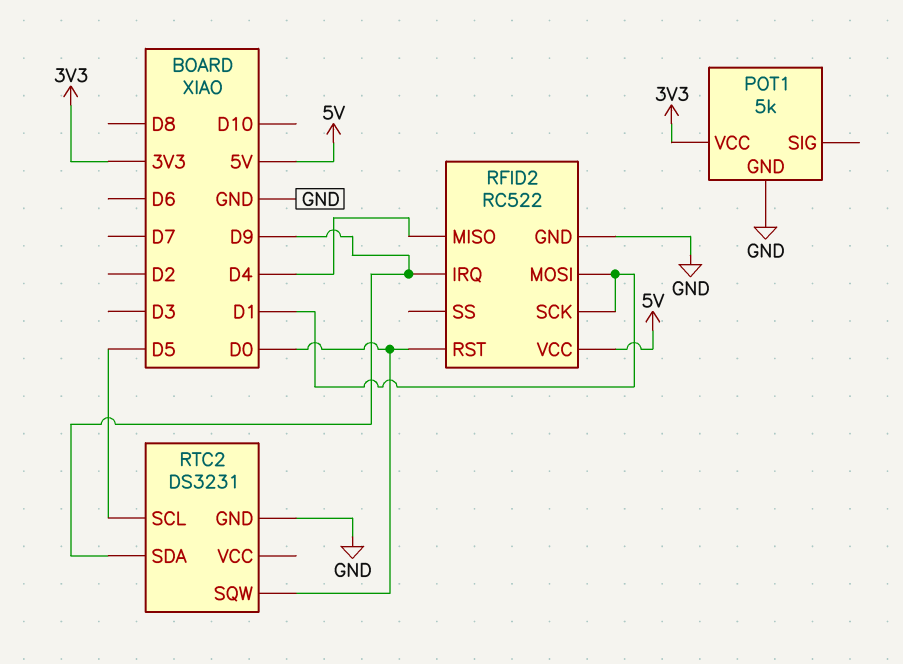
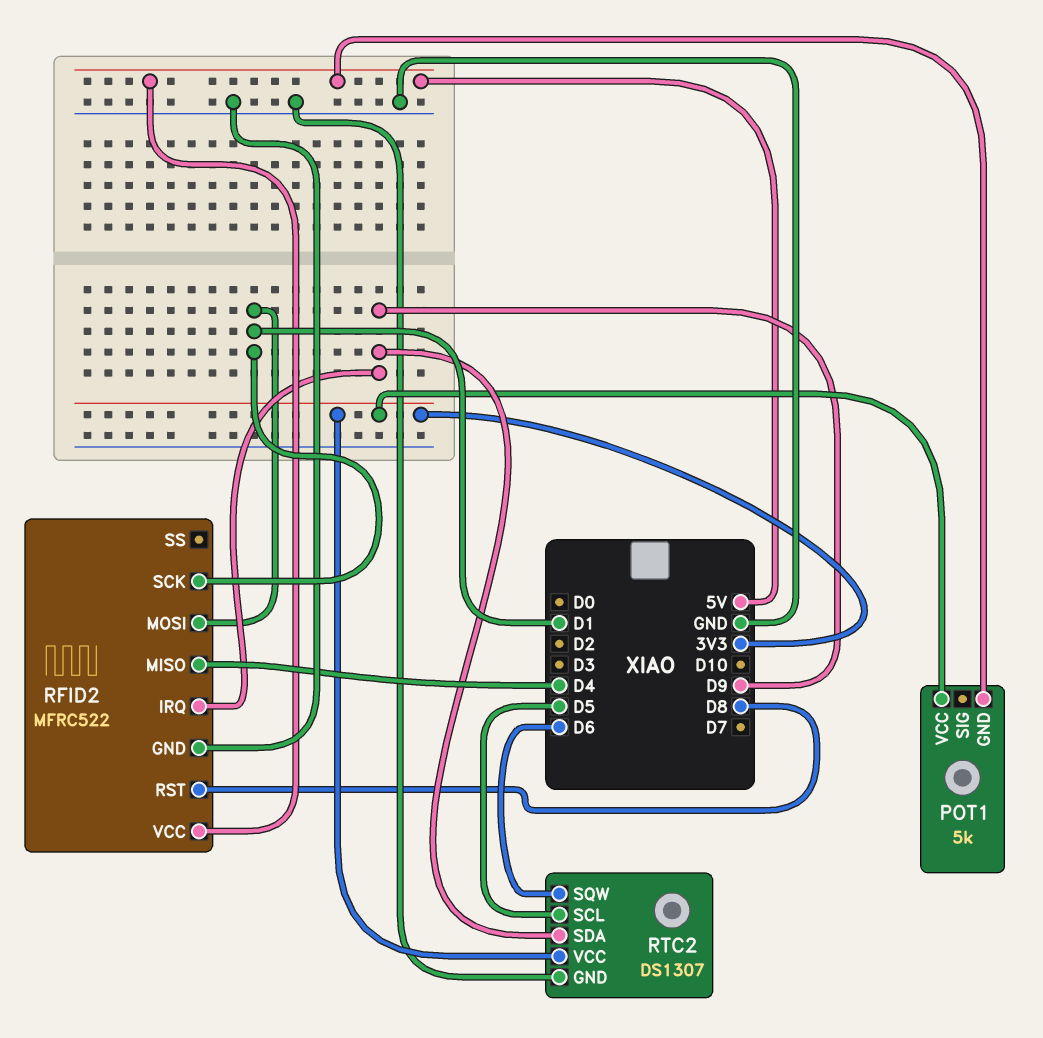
POT1 pin GND: GND -> 5V
RFID2: RC522 -> MFRC522
RFID2 pin RST: D0 -> D8
RTC2: DS3231 -> DS1307
RTC2 pin SQW: D0 -> D6
RTC2 pin VCC: none -> 3V3

